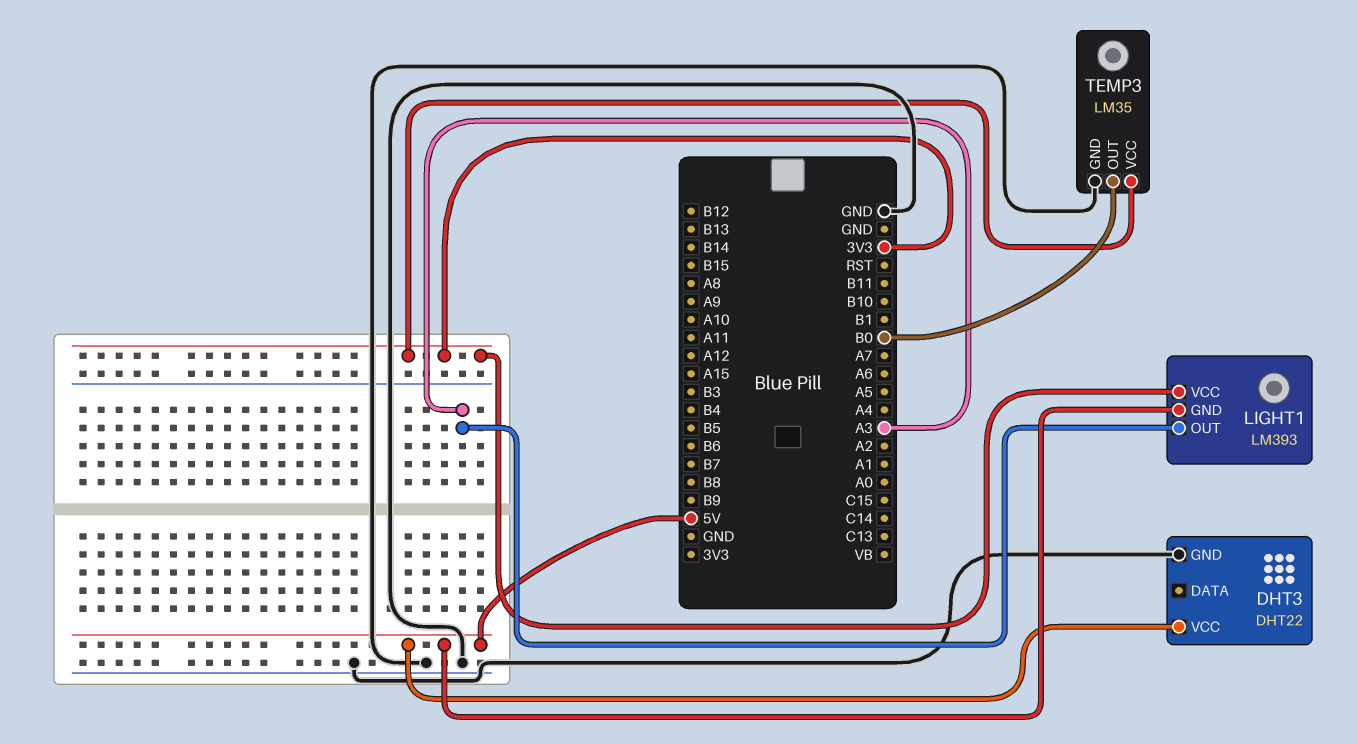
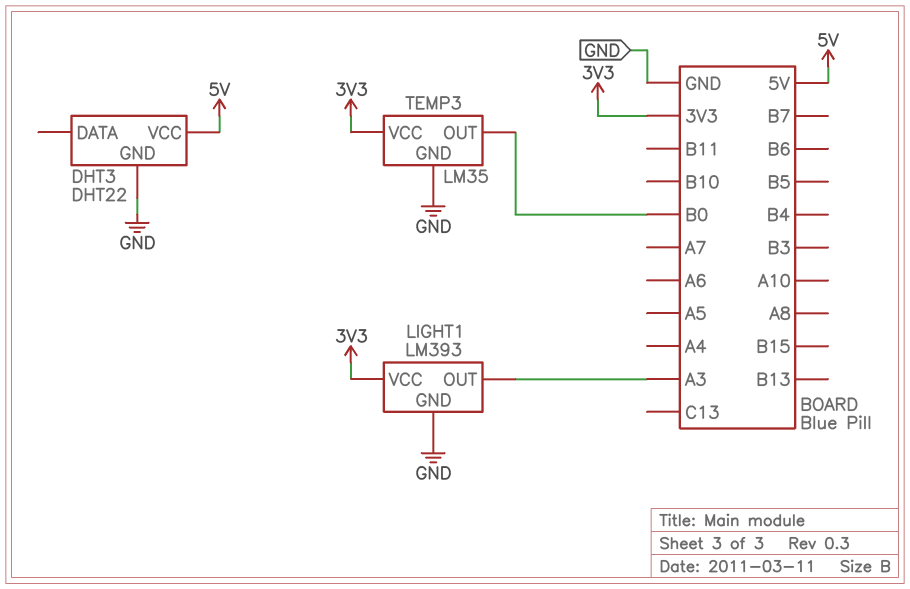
LIGHT1 pin GND: 5V -> GND

